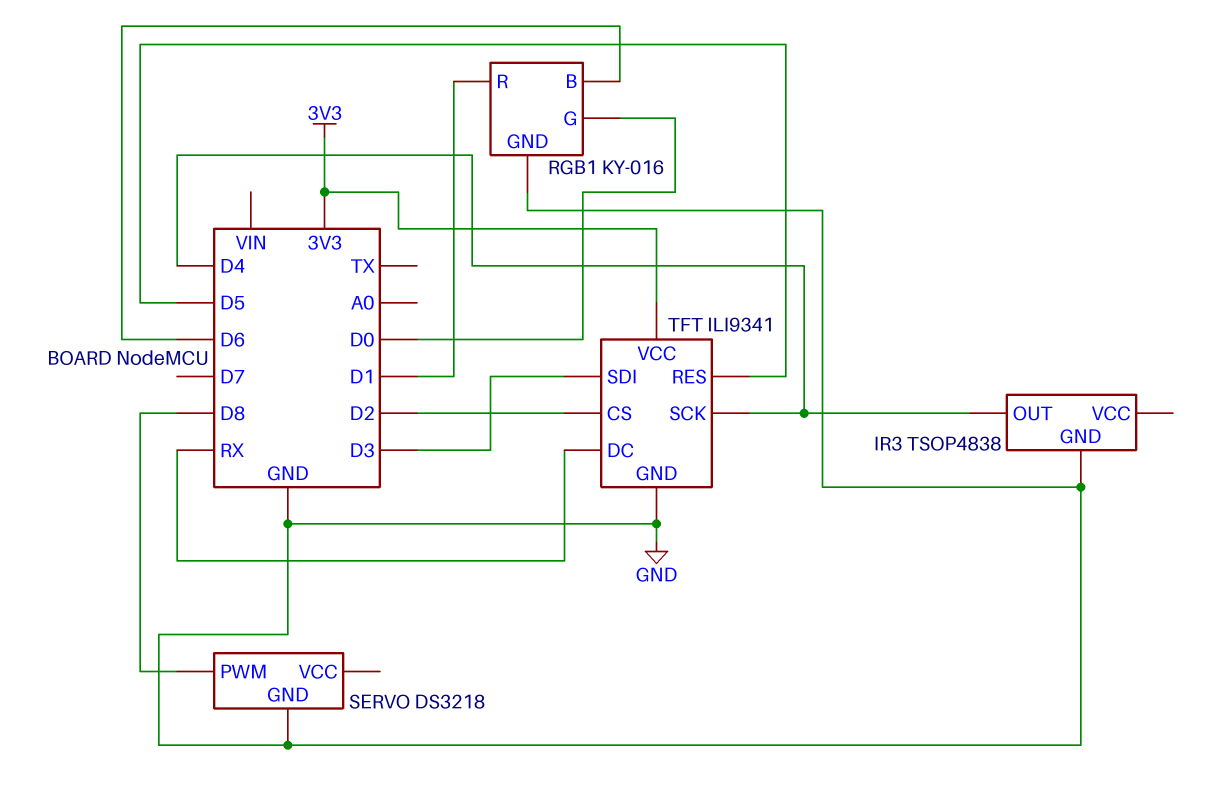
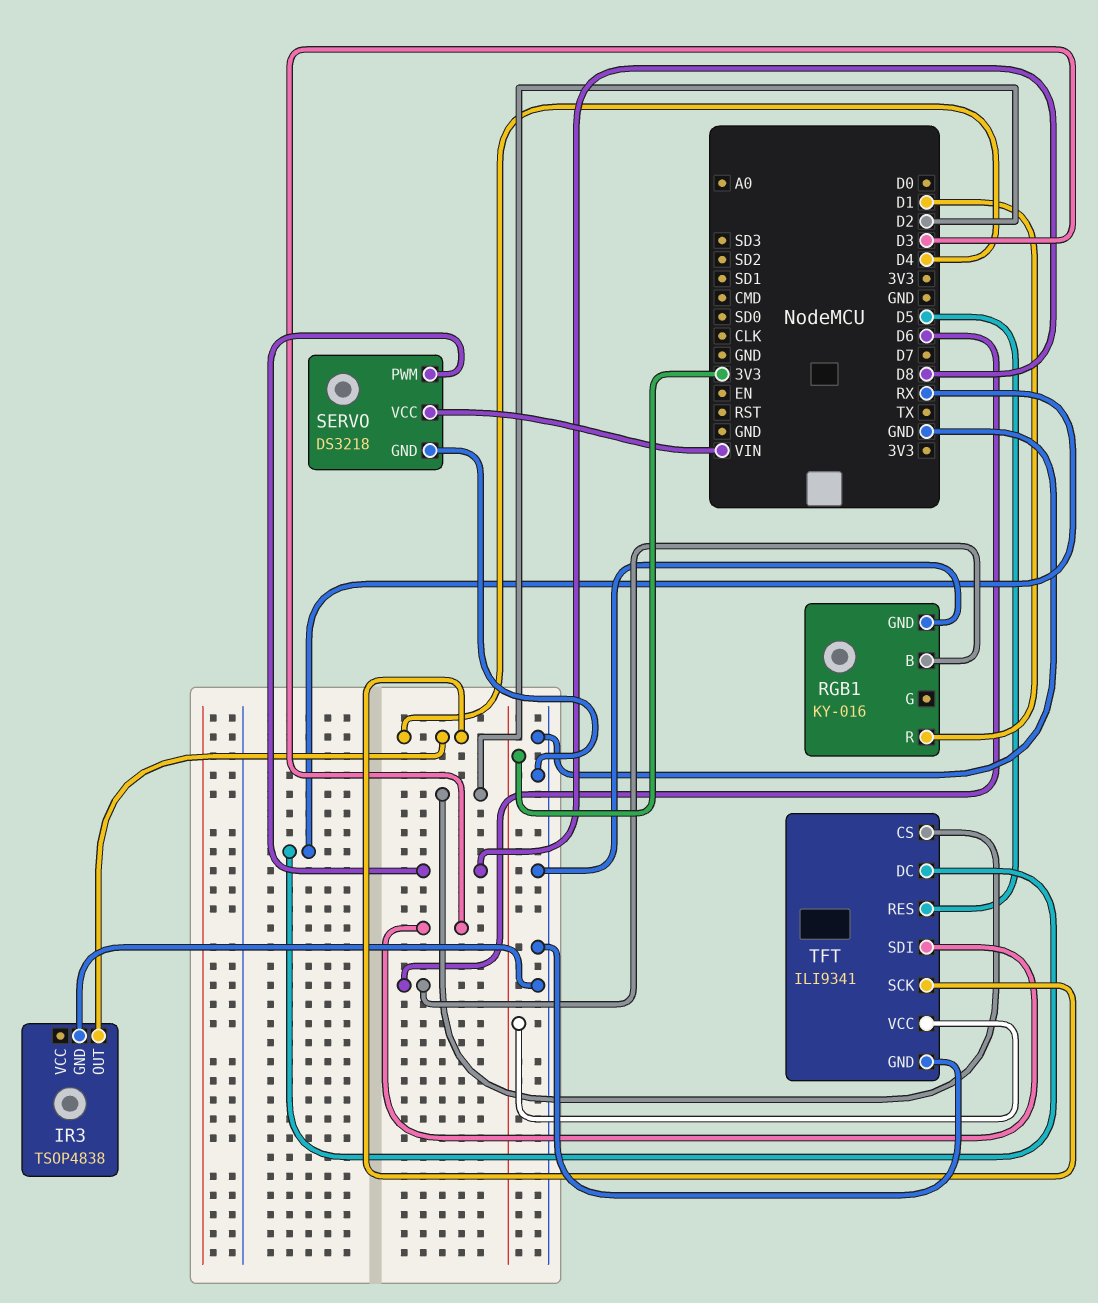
RGB1 pin G: D0 -> none
SERVO pin VCC: none -> VIN

